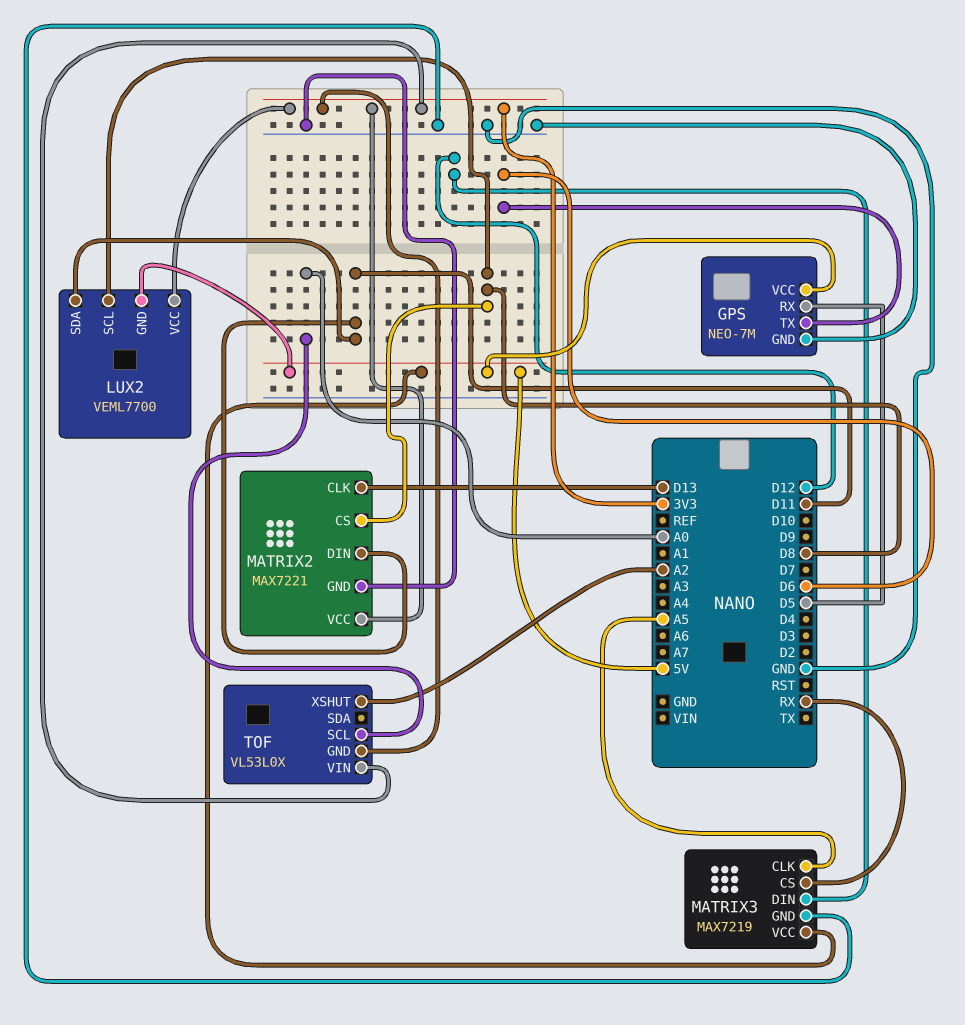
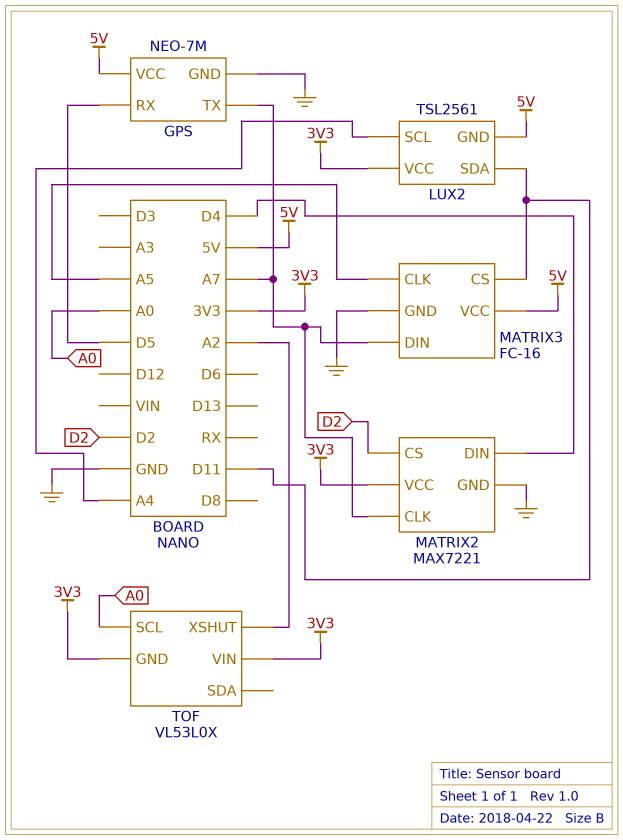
GPS pin TX: D6 -> A7
LUX2: VEML7700 -> TSL2561
LUX2 pin SCL: D8 -> A4
MATRIX2 pin CLK: D13 -> A7
MATRIX2 pin CS: D8 -> D2
MATRIX2 pin DIN: D11 -> D4
MATRIX3: MAX7219 -> FC-16
MATRIX3 pin CS: RX -> D11
MATRIX3 pin DIN: D12 -> A7

